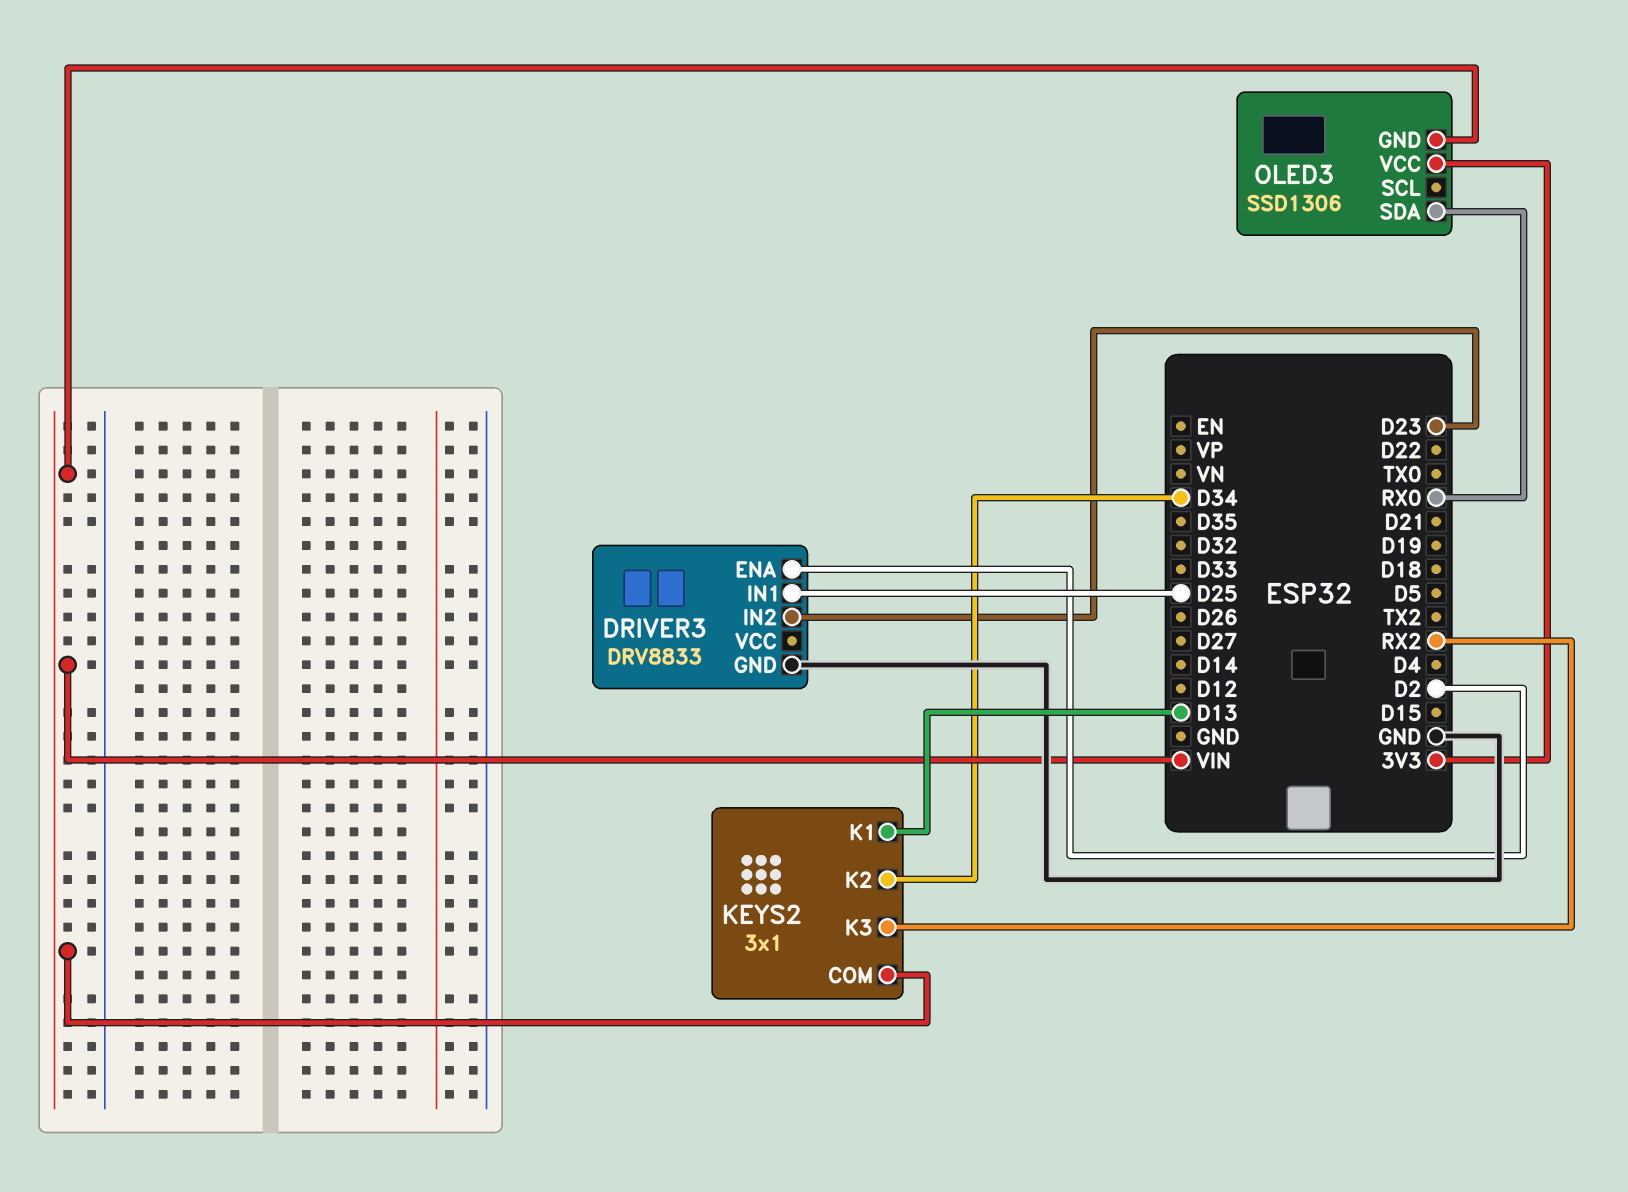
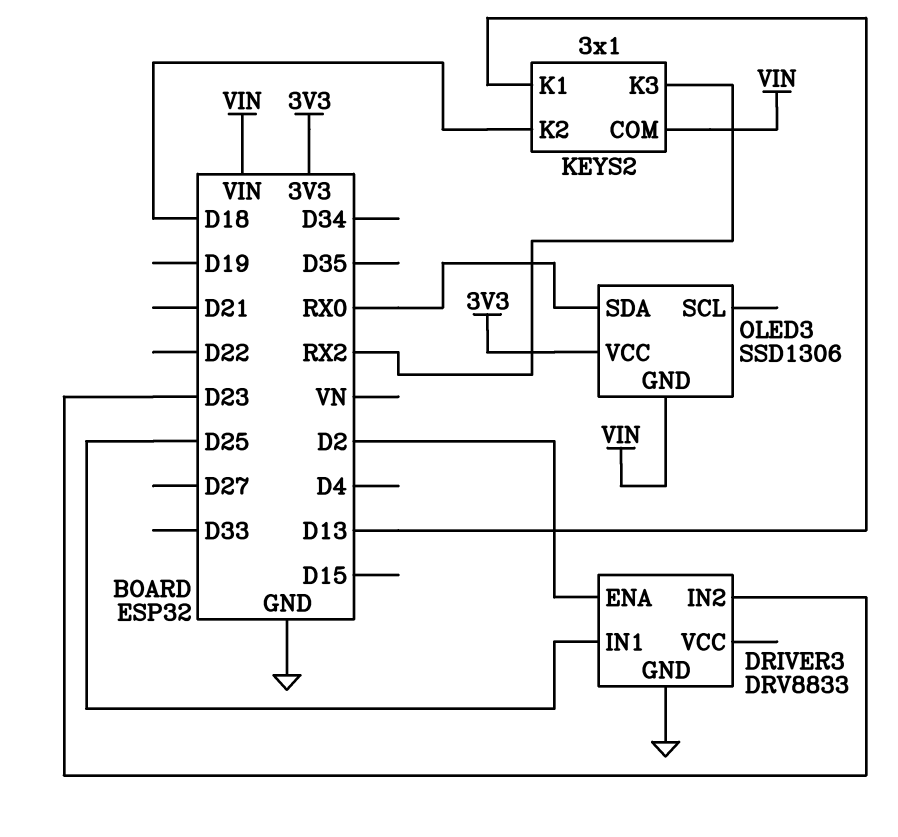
KEYS2 pin K2: D34 -> D18

